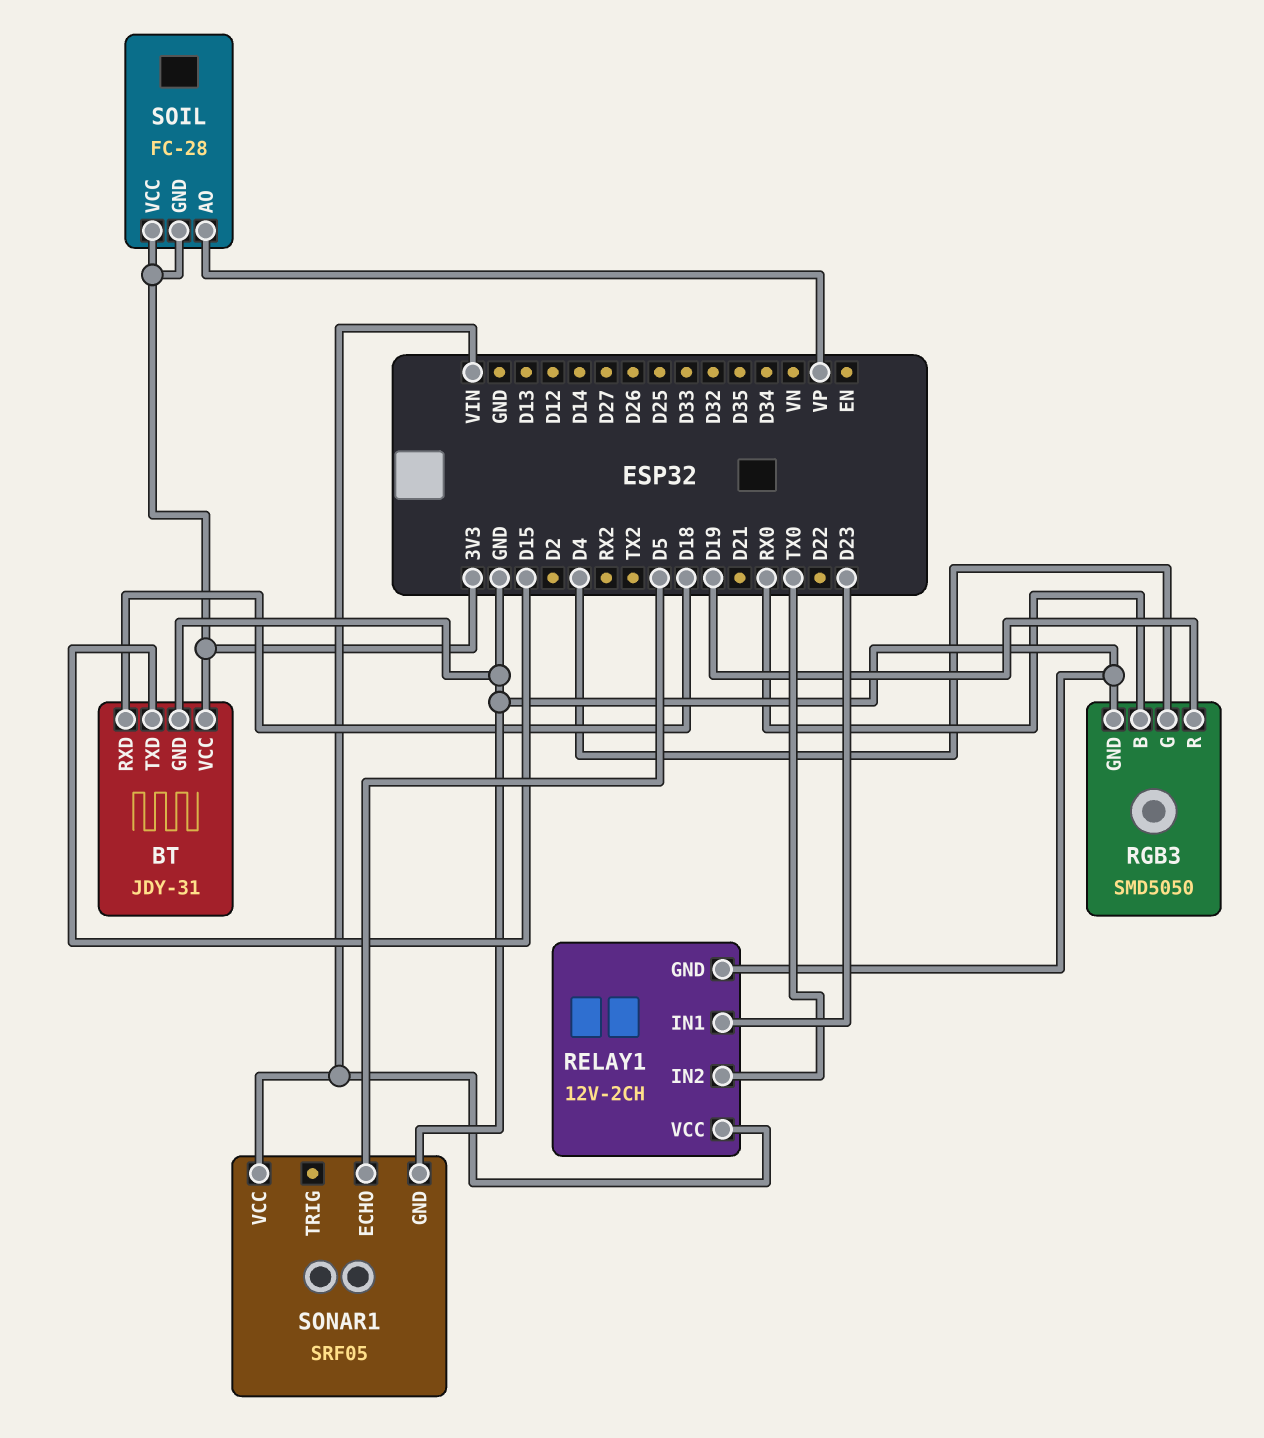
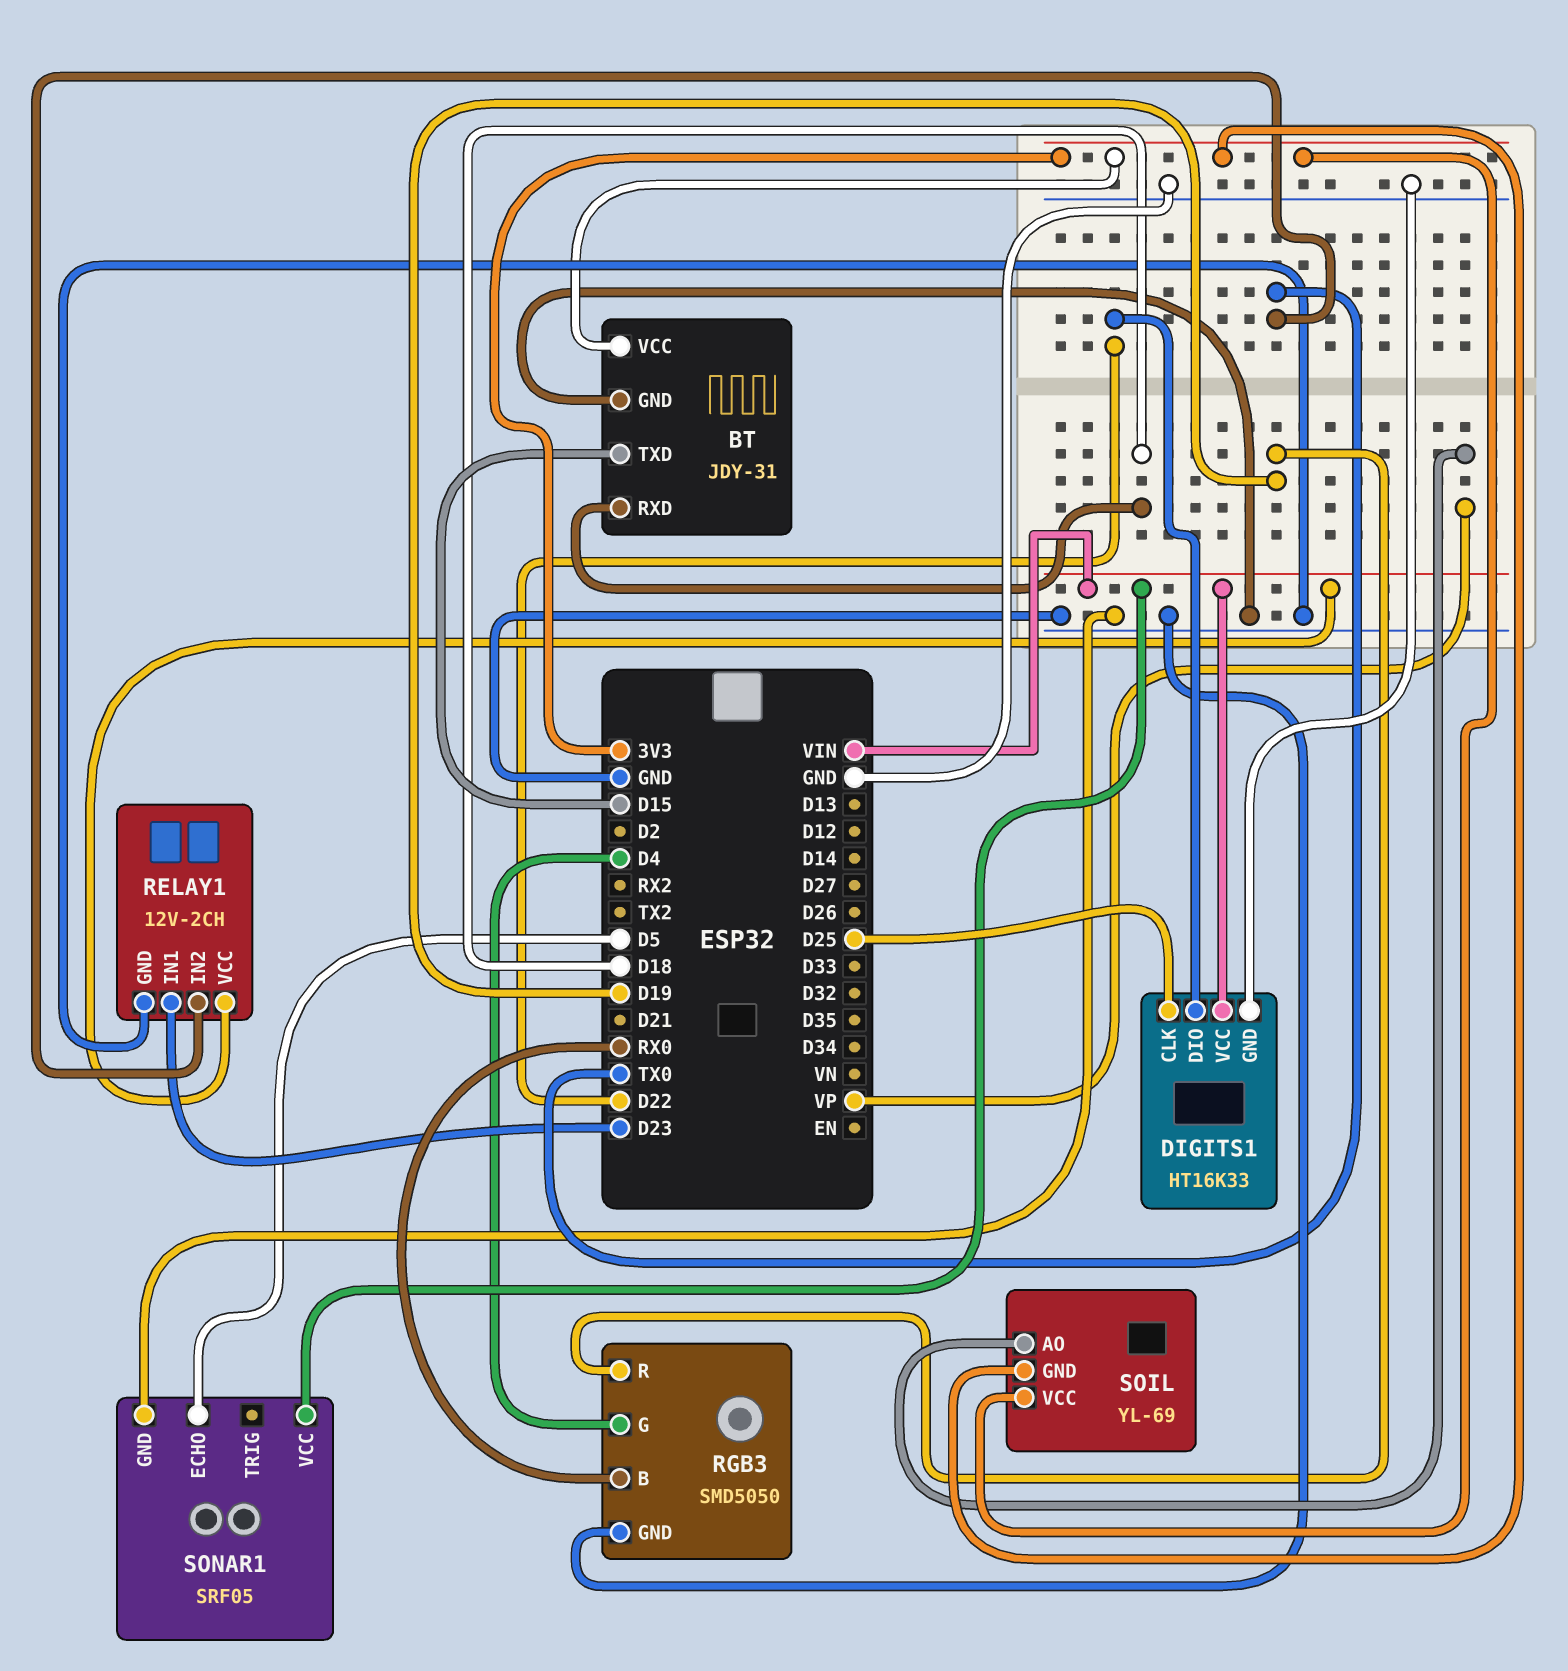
DIGITS1: none -> HT16K33
DIGITS1 pin CLK: none -> D25
DIGITS1 pin DIO: none -> D22
DIGITS1 pin GND: none -> GND
DIGITS1 pin VCC: none -> VIN
SOIL: FC-28 -> YL-69

